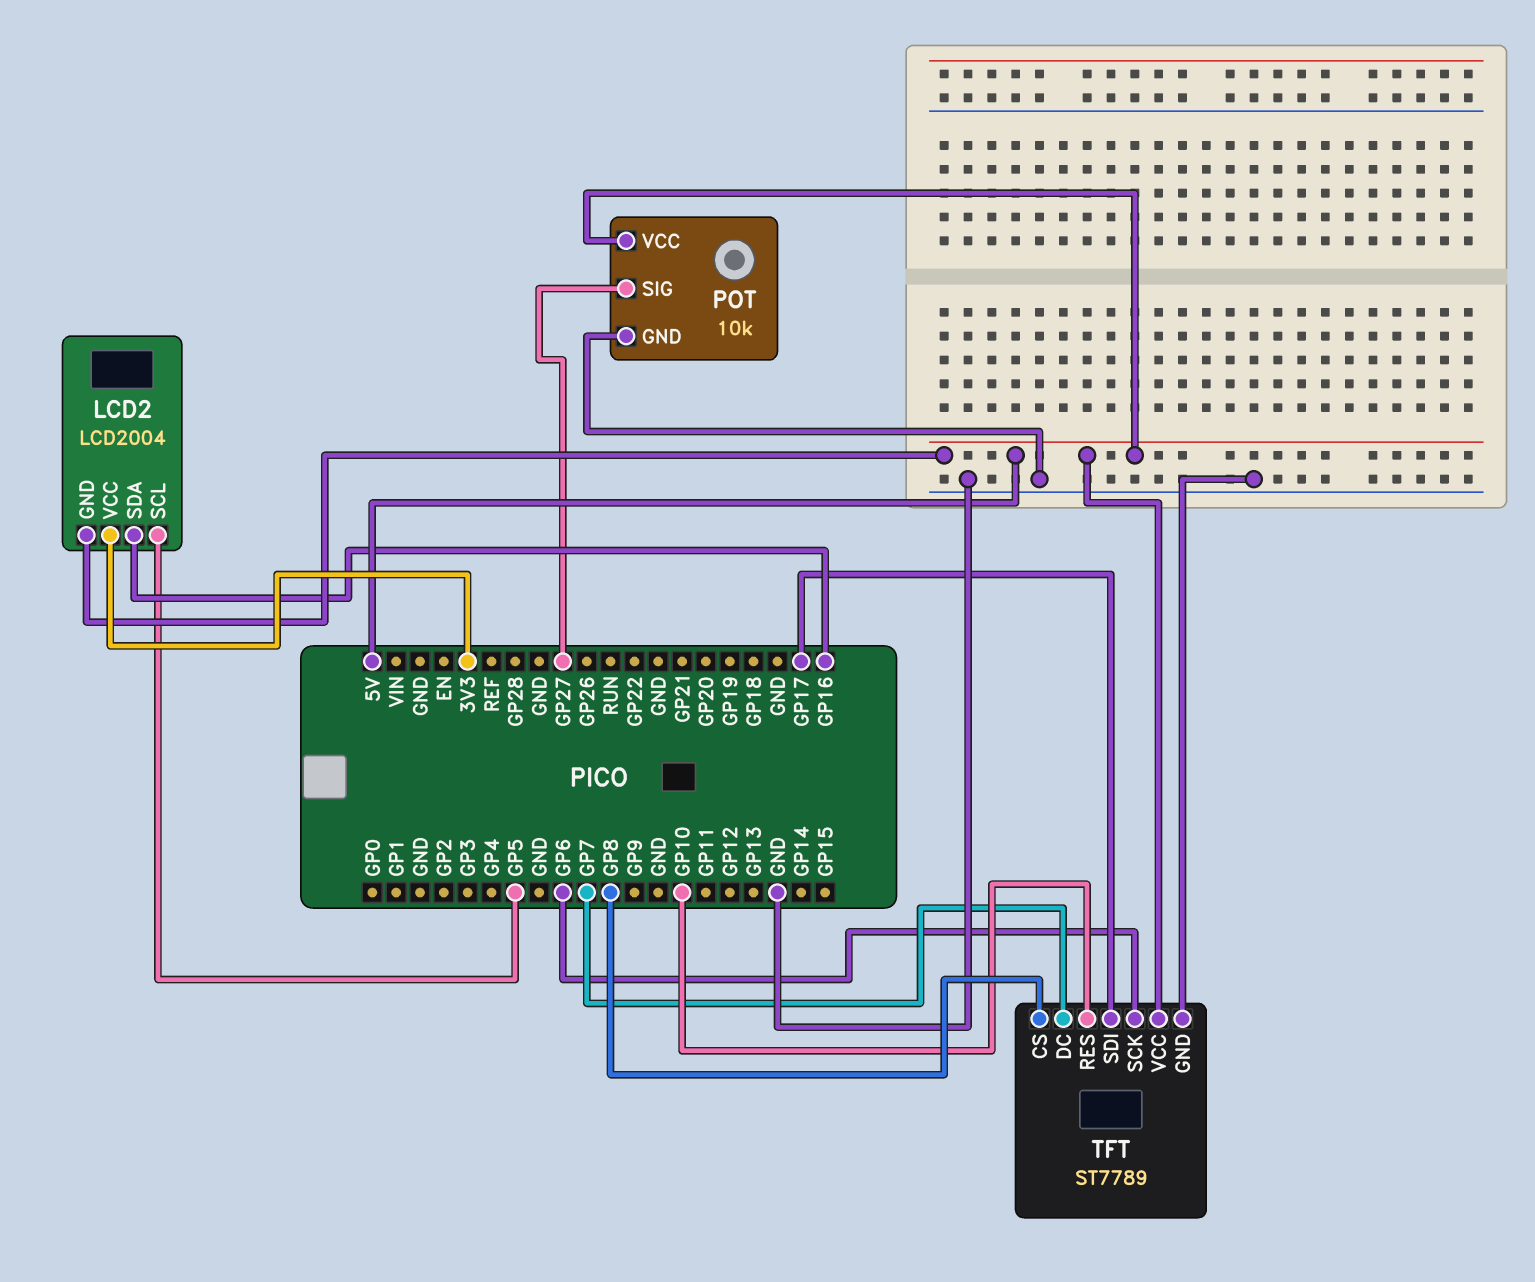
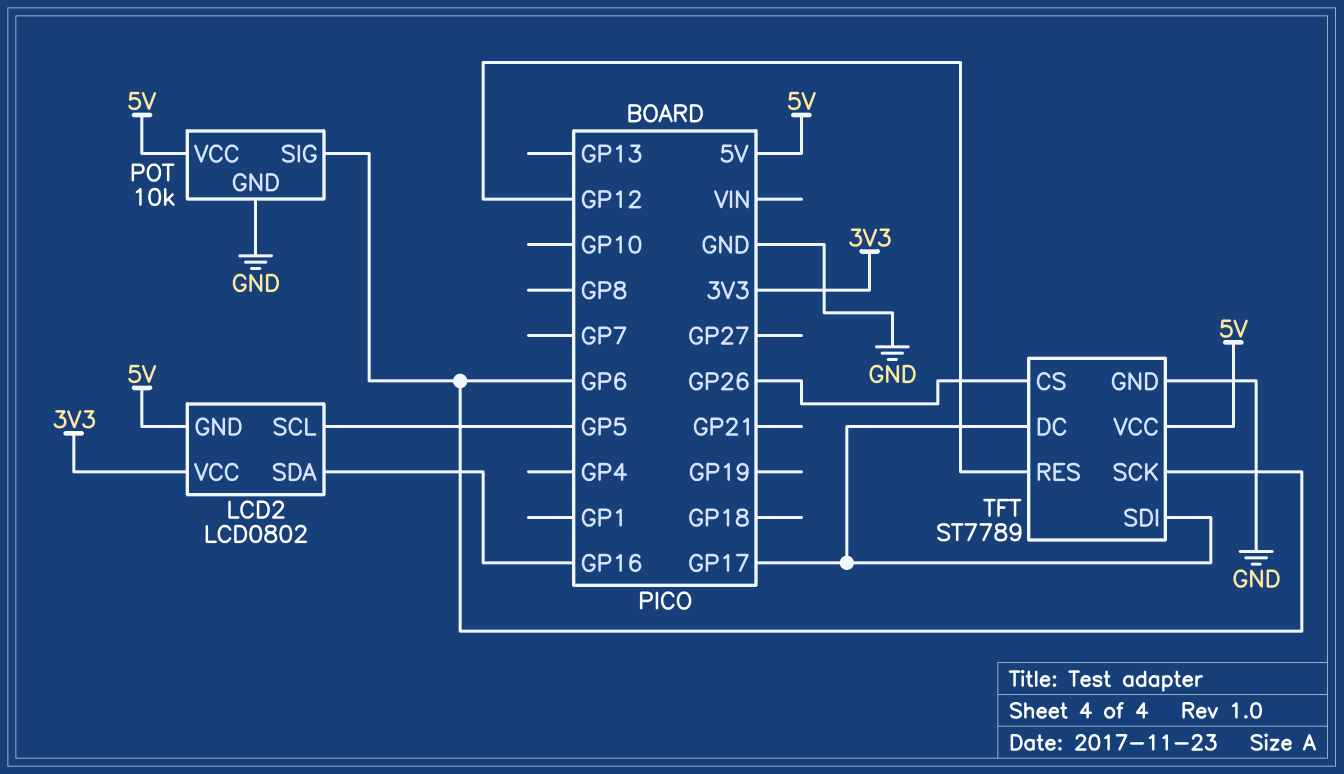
LCD2: LCD2004 -> LCD0802
POT pin SIG: GP27 -> GP6
TFT pin CS: GP8 -> GP26
TFT pin DC: GP7 -> GP17
TFT pin RES: GP10 -> GP12

